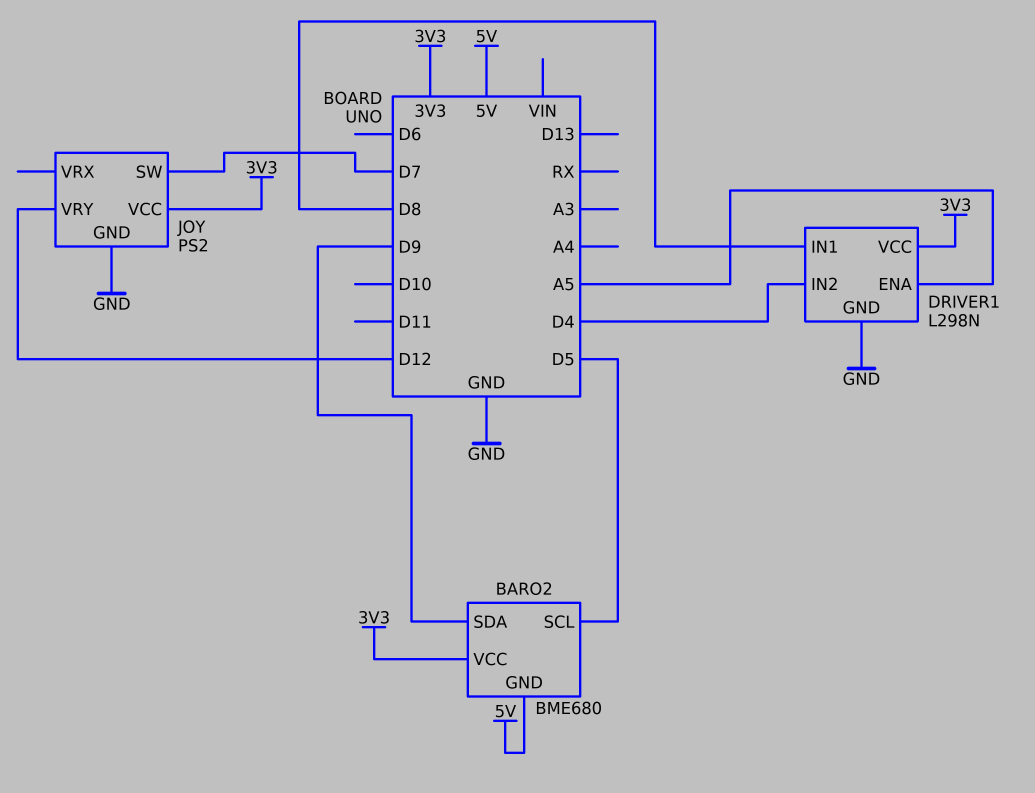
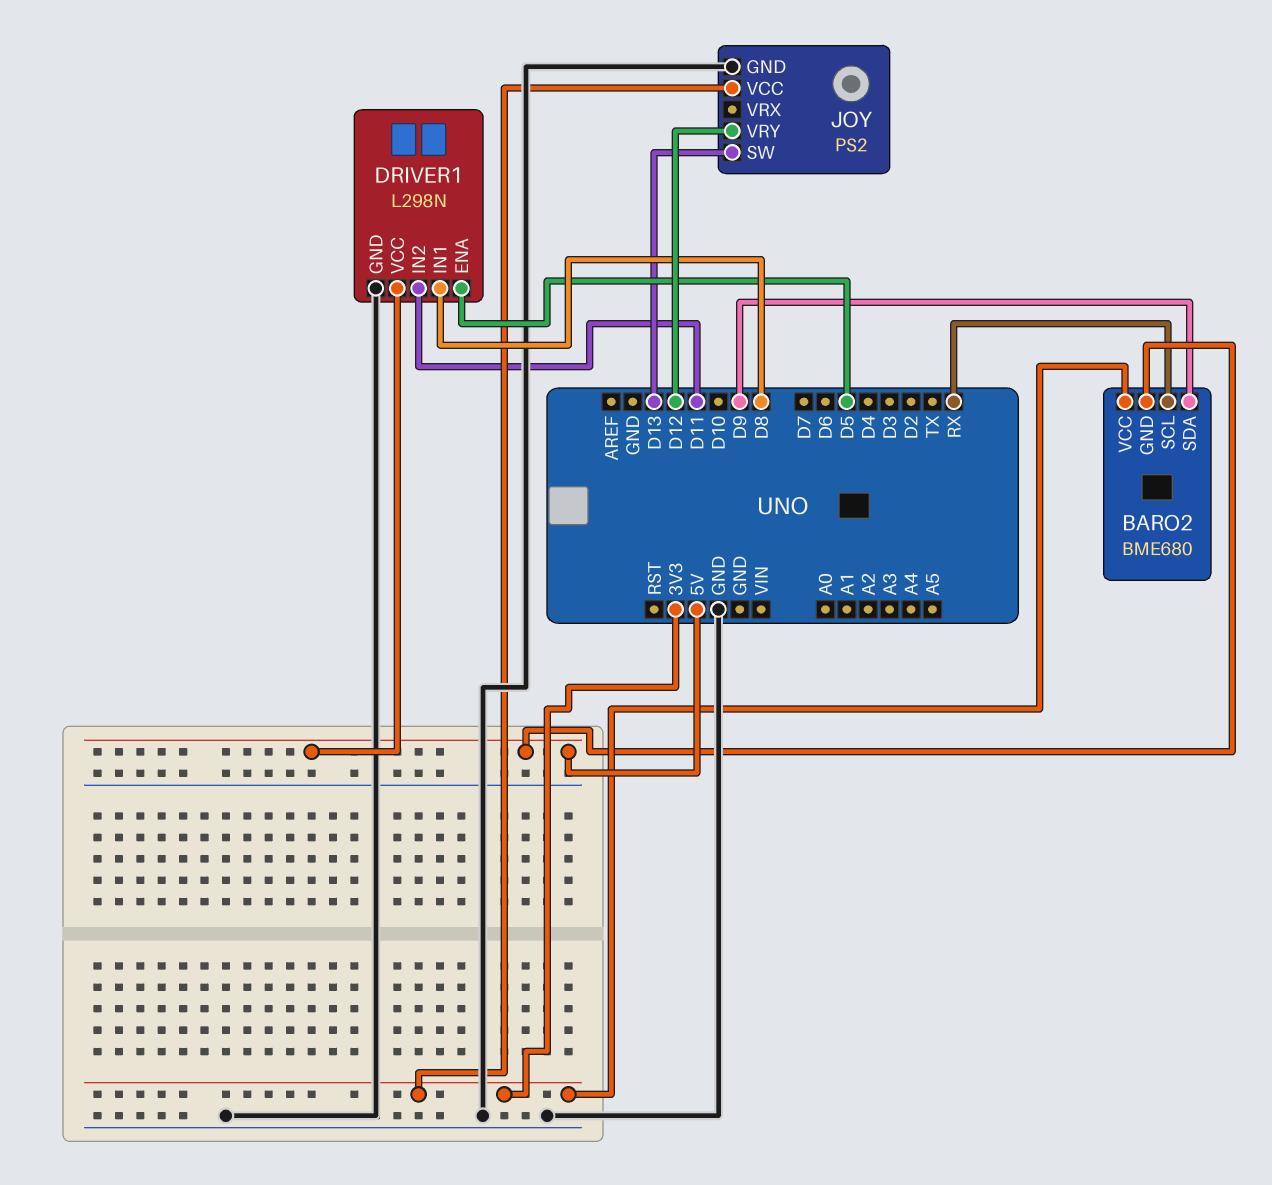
BARO2 pin SCL: D5 -> RX
DRIVER1 pin ENA: A5 -> D5
DRIVER1 pin IN2: D4 -> D11
DRIVER1 pin VCC: 3V3 -> 5V
JOY pin SW: D7 -> D13

